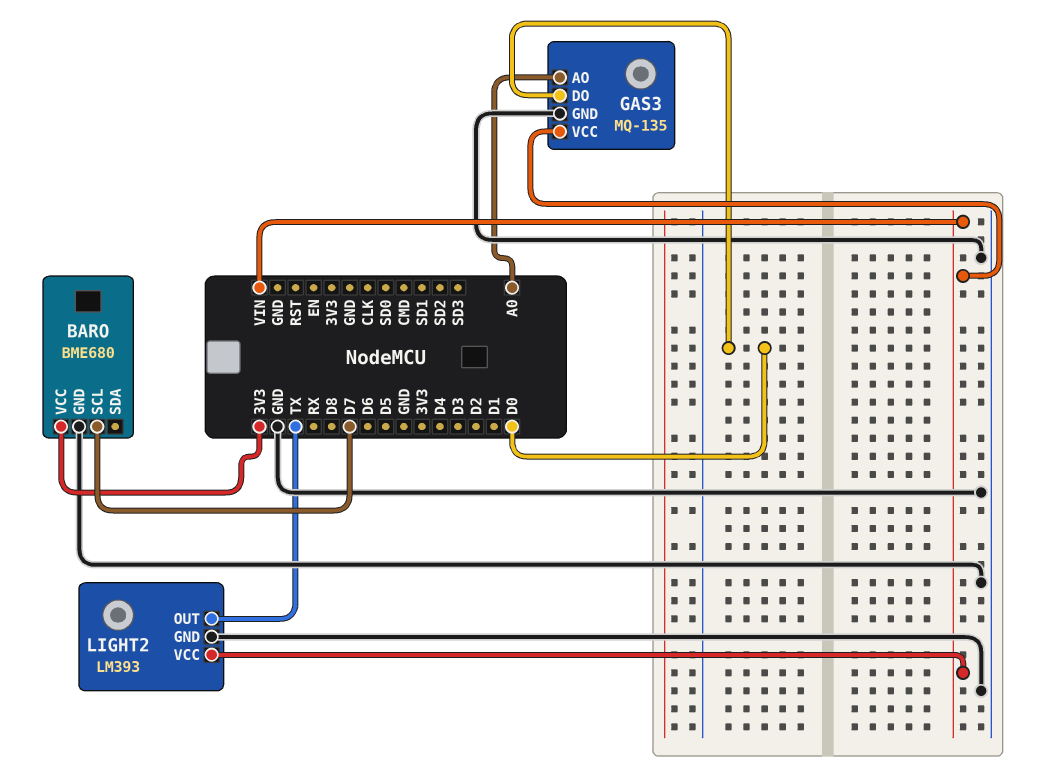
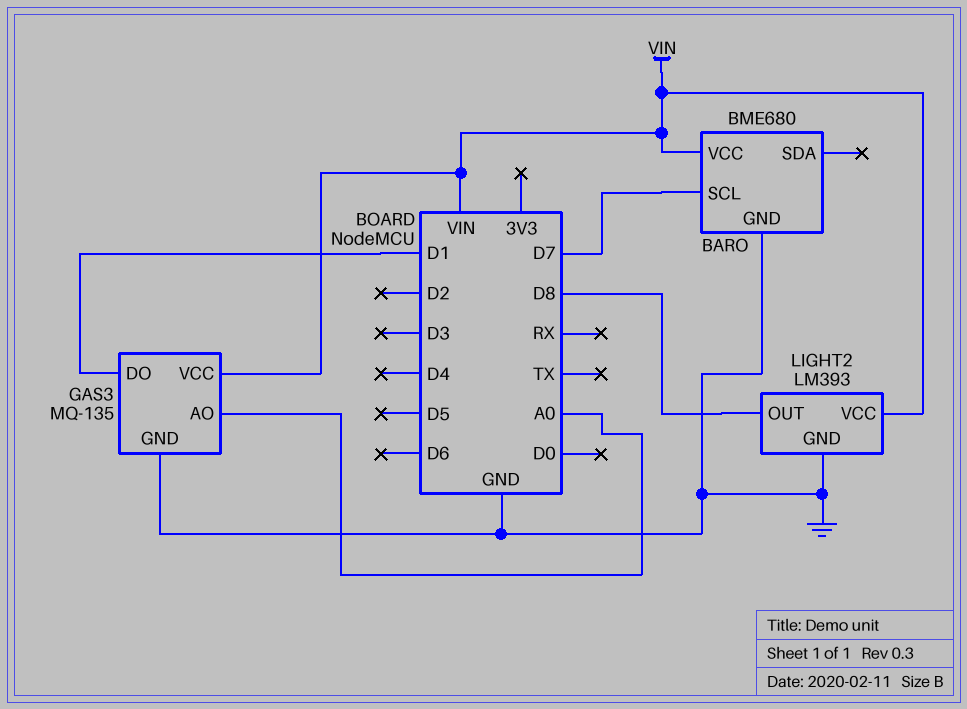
BARO pin VCC: 3V3 -> VIN
GAS3 pin DO: D0 -> D1
LIGHT2 pin OUT: TX -> D8

